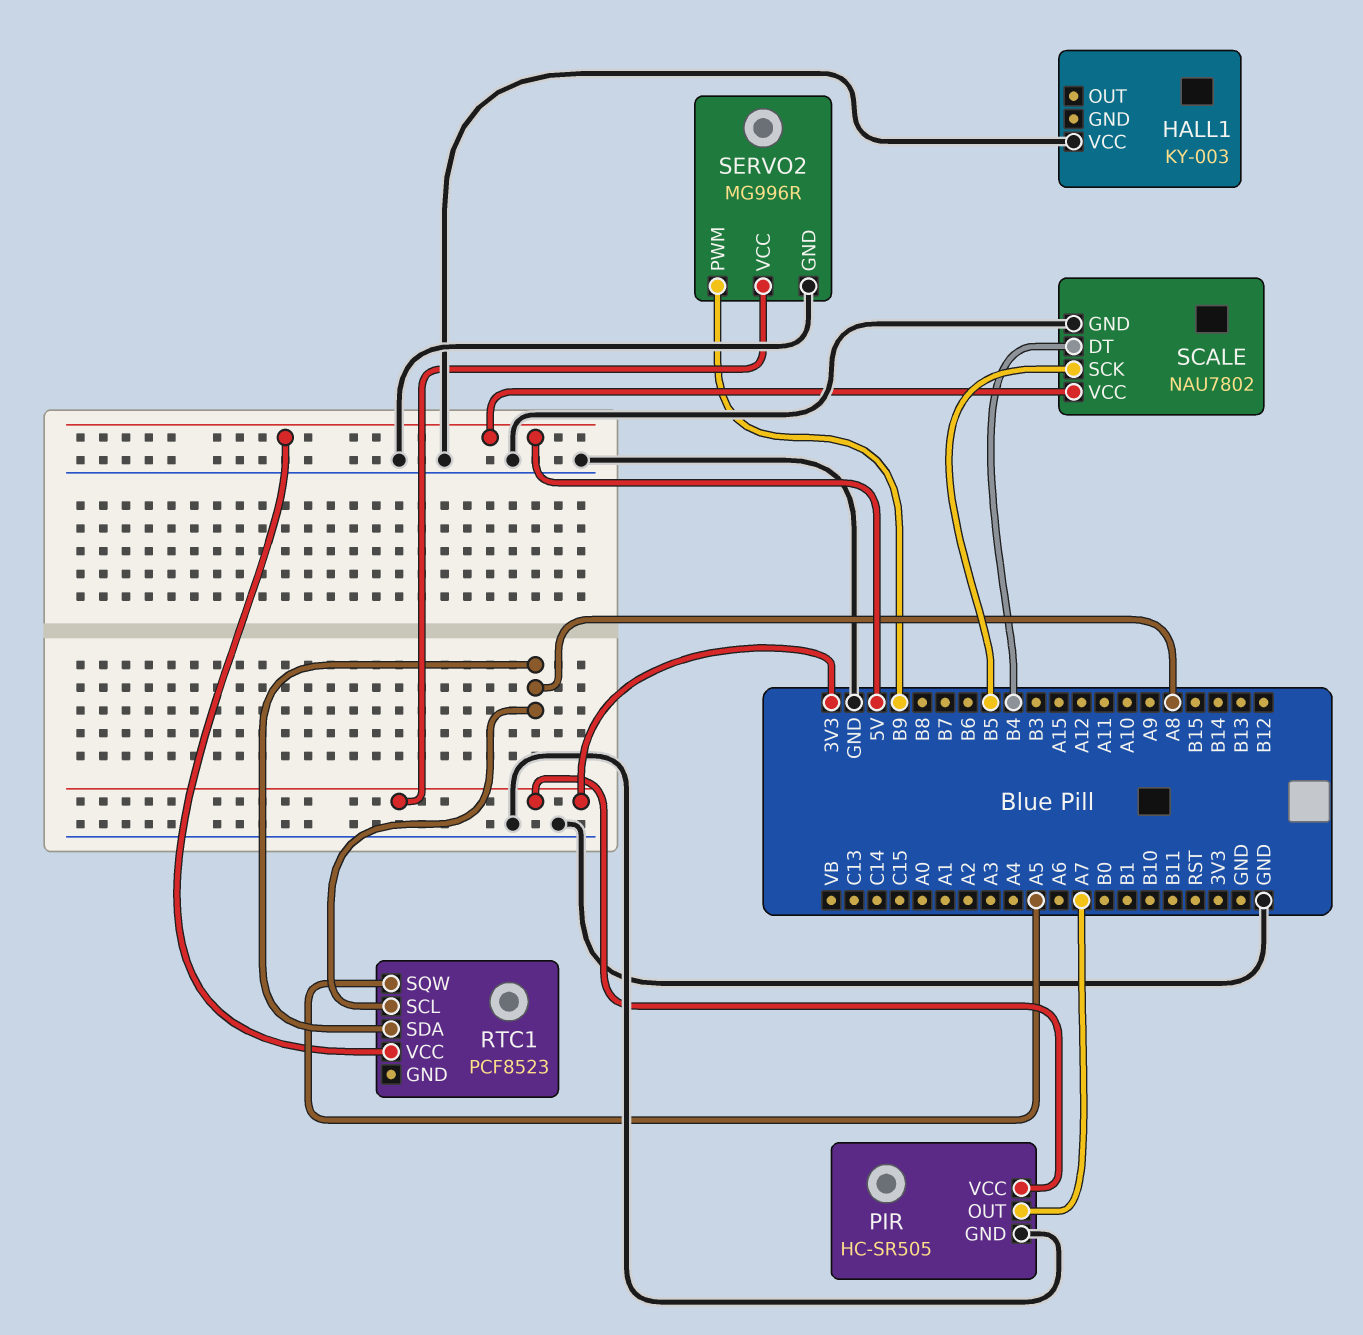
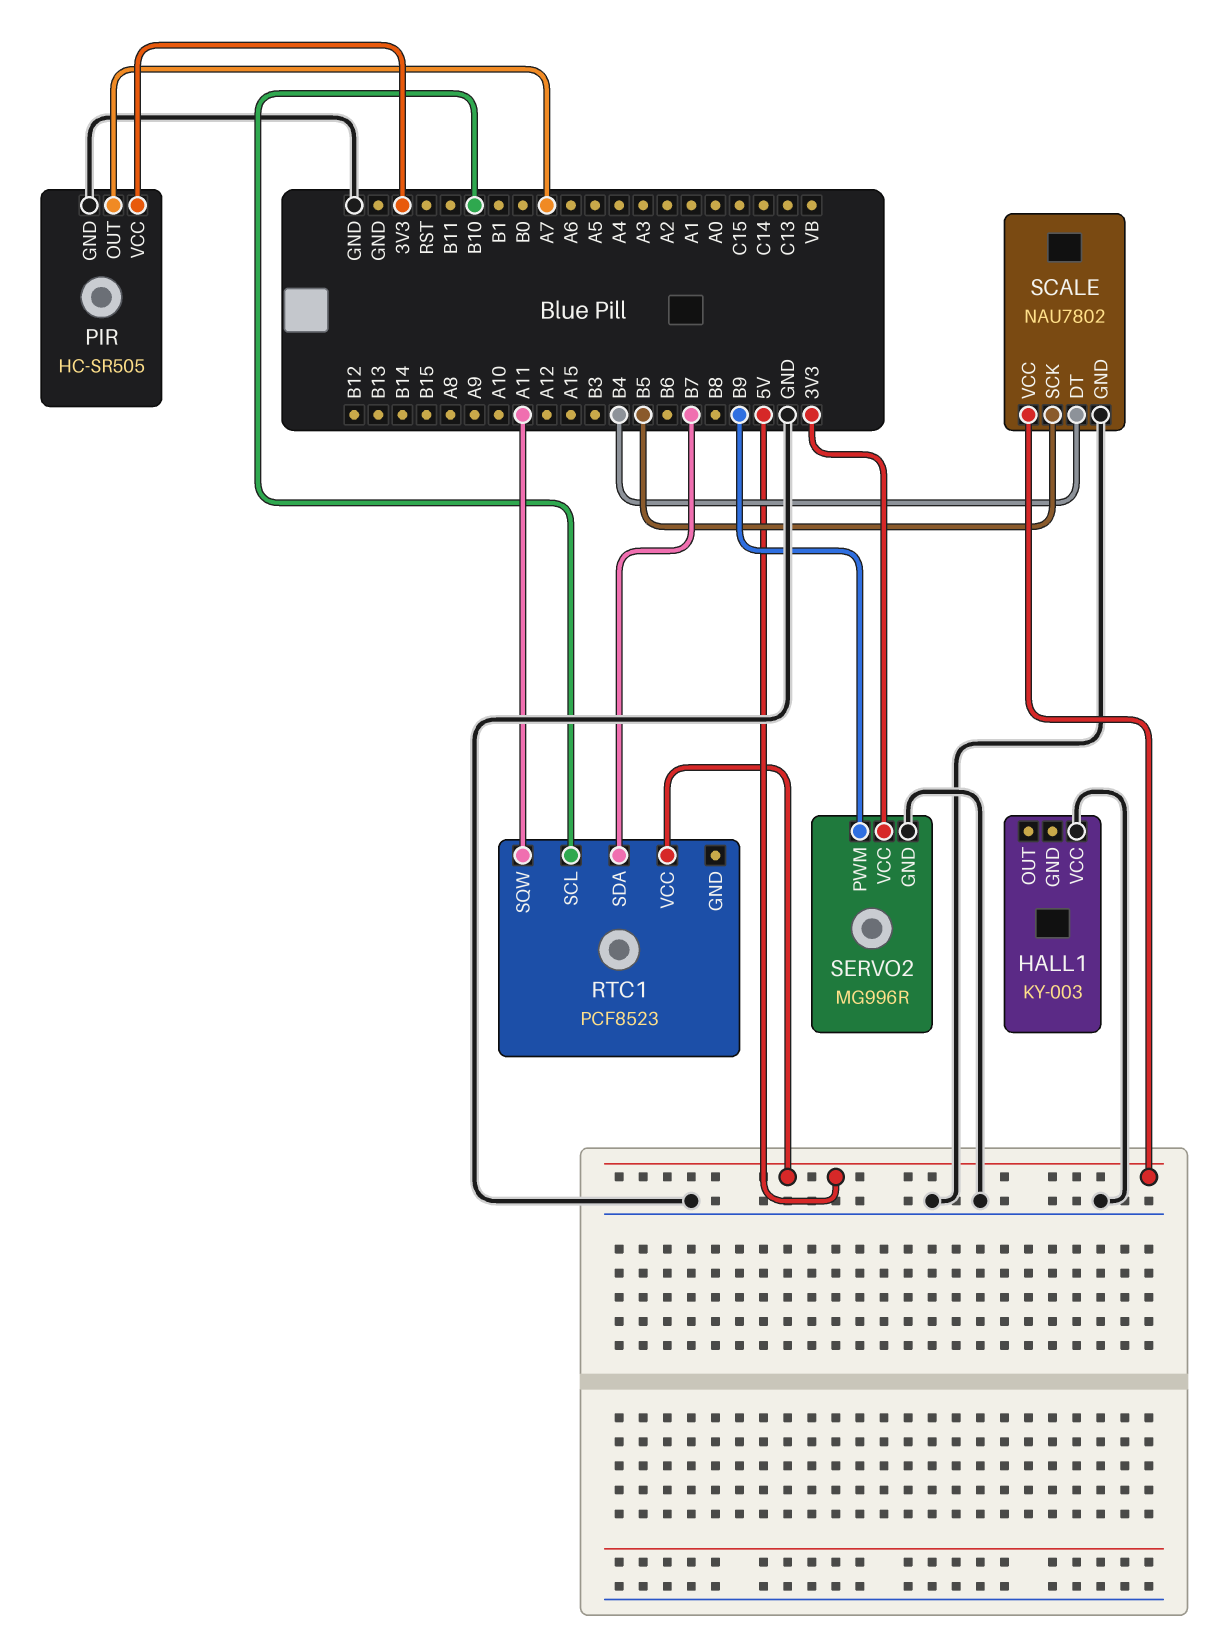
RTC1 pin SCL: A8 -> B10
RTC1 pin SDA: A8 -> B7
RTC1 pin SQW: A5 -> A11

